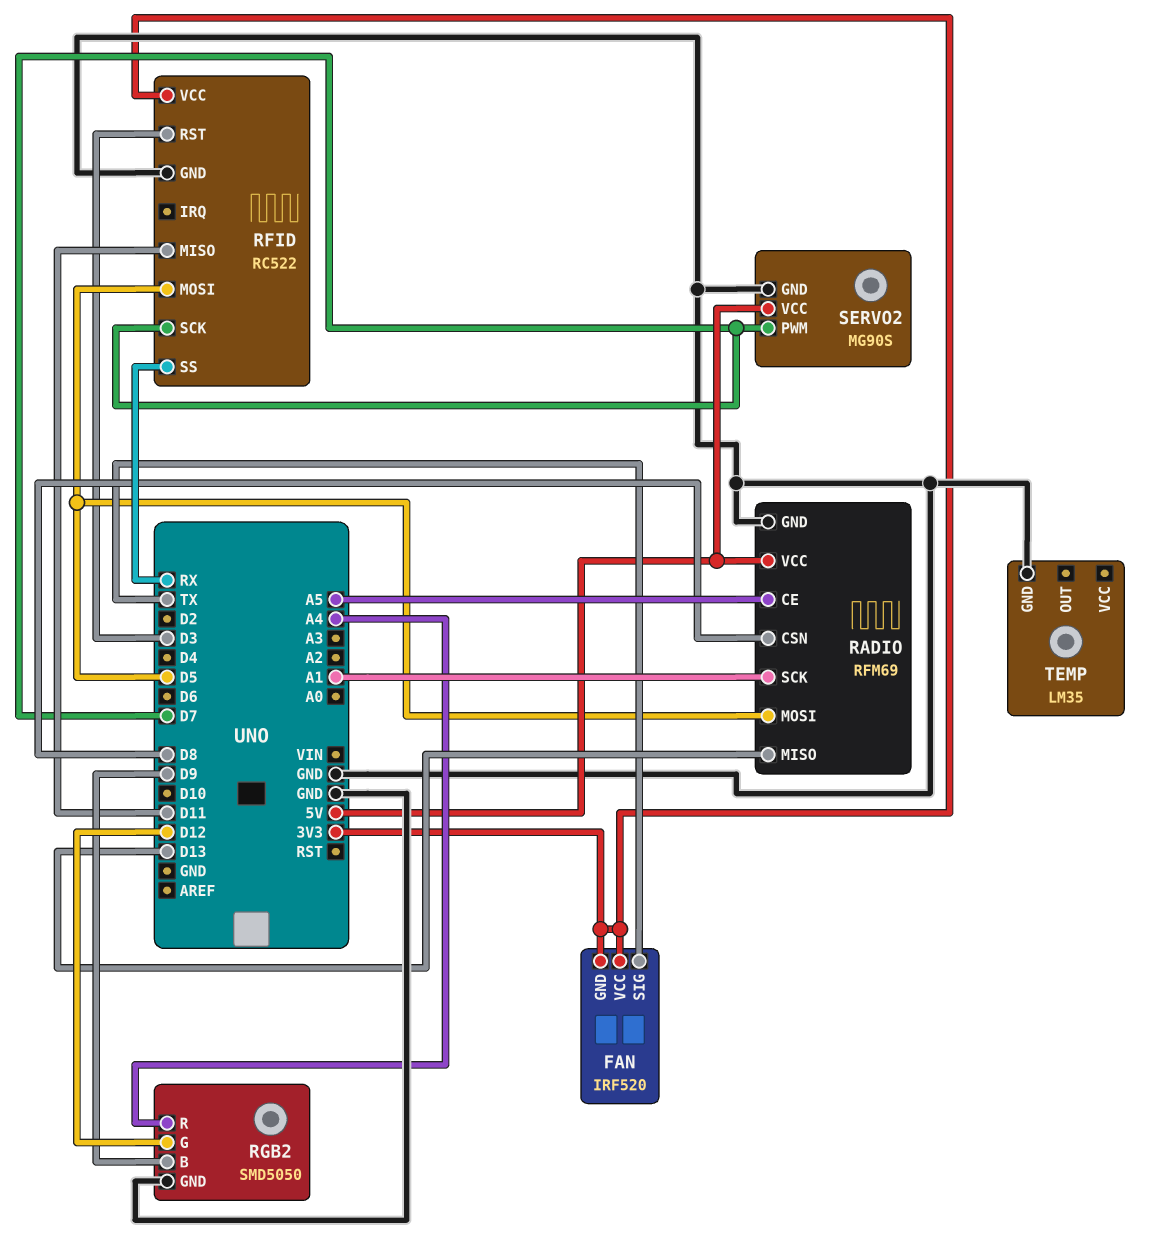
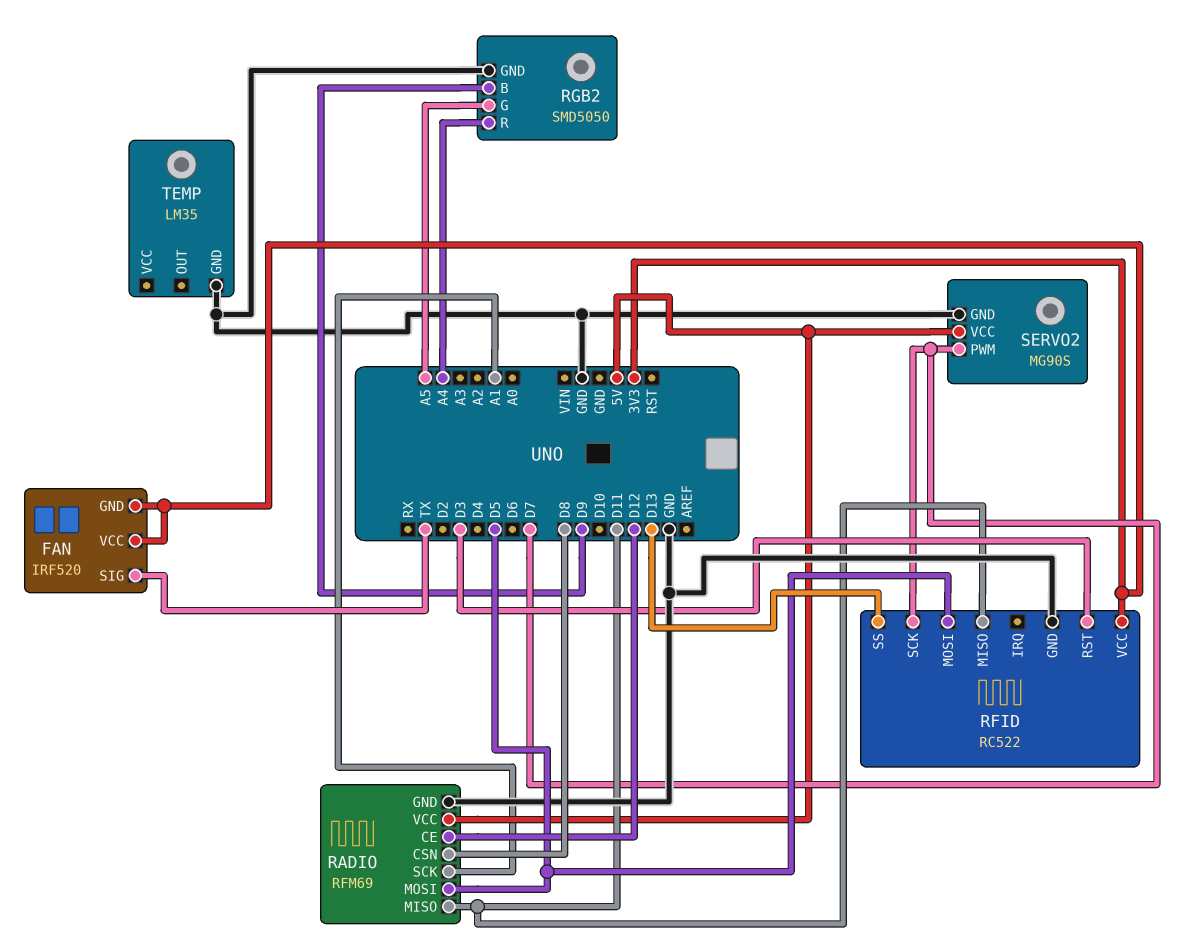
RADIO pin CE: A5 -> D12
RADIO pin MISO: D13 -> D11
RFID pin SS: RX -> D13
RGB2 pin G: D12 -> A5

